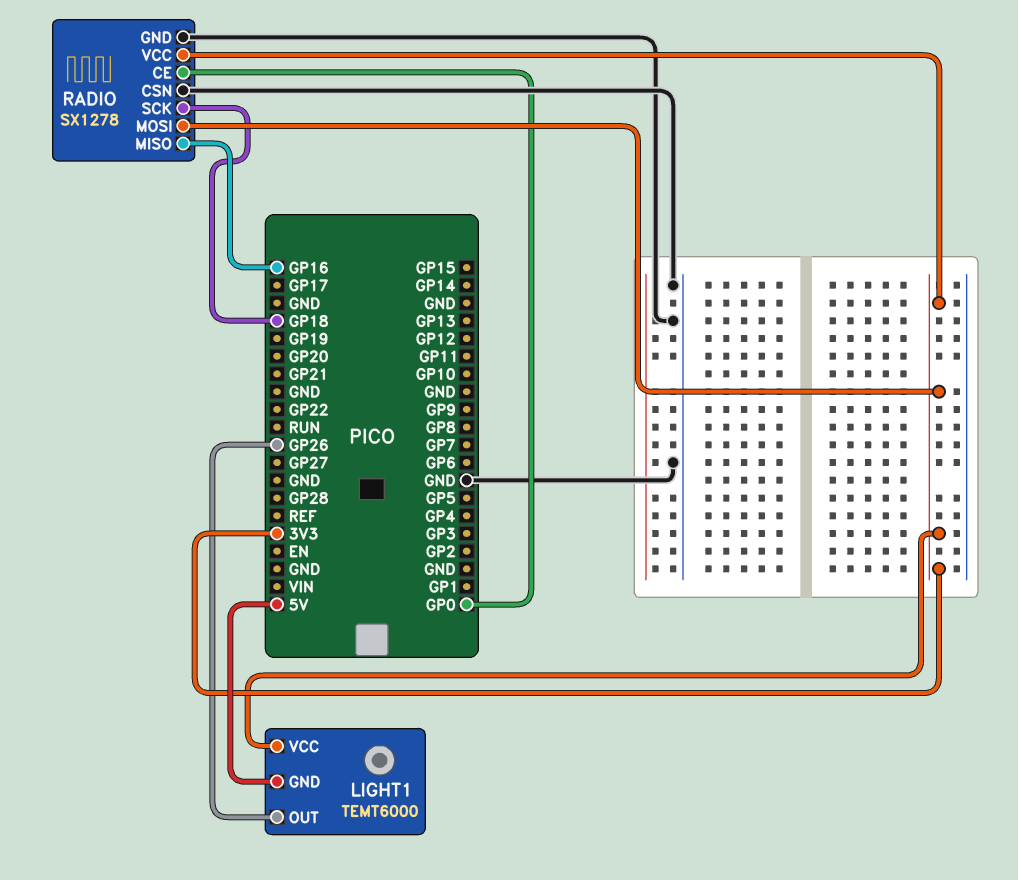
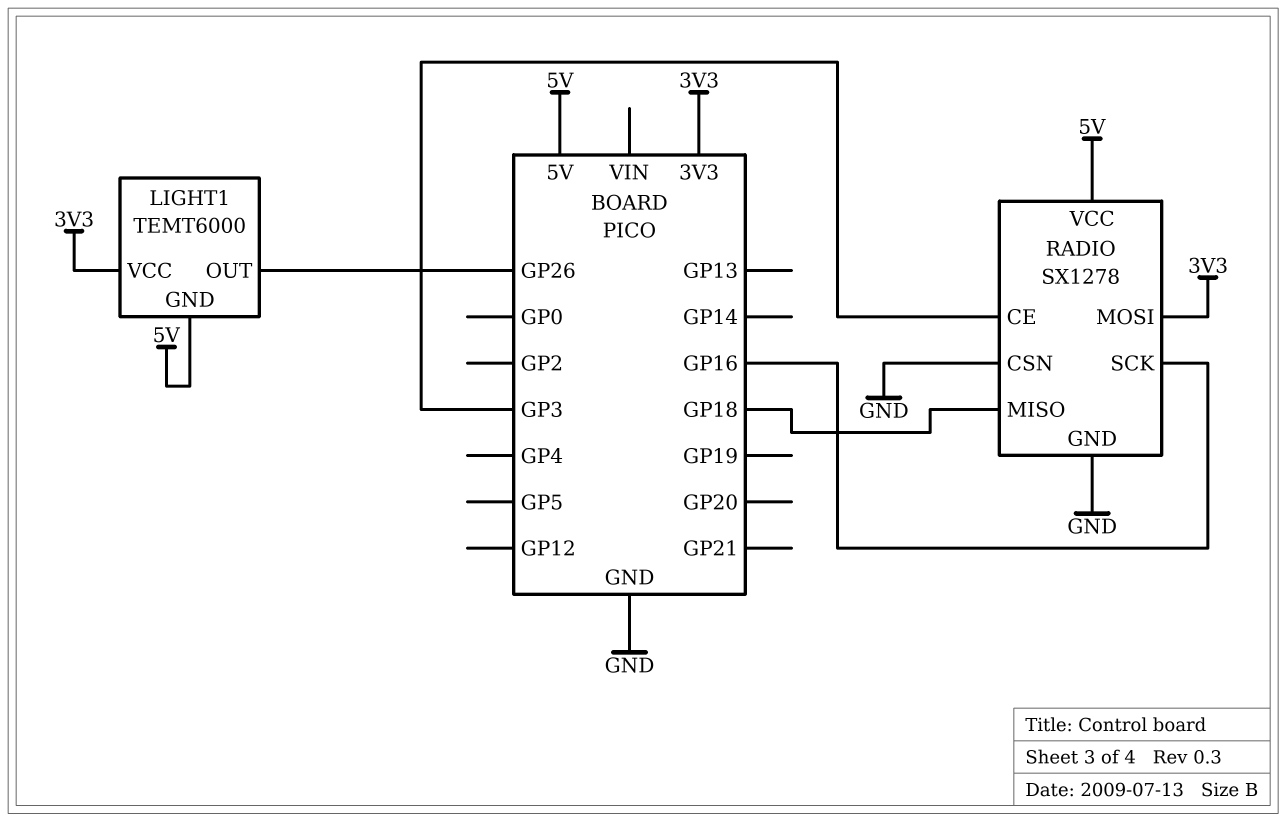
RADIO pin CE: GP0 -> GP3
RADIO pin MISO: GP16 -> GP18
RADIO pin SCK: GP18 -> GP16
RADIO pin VCC: 3V3 -> 5V

